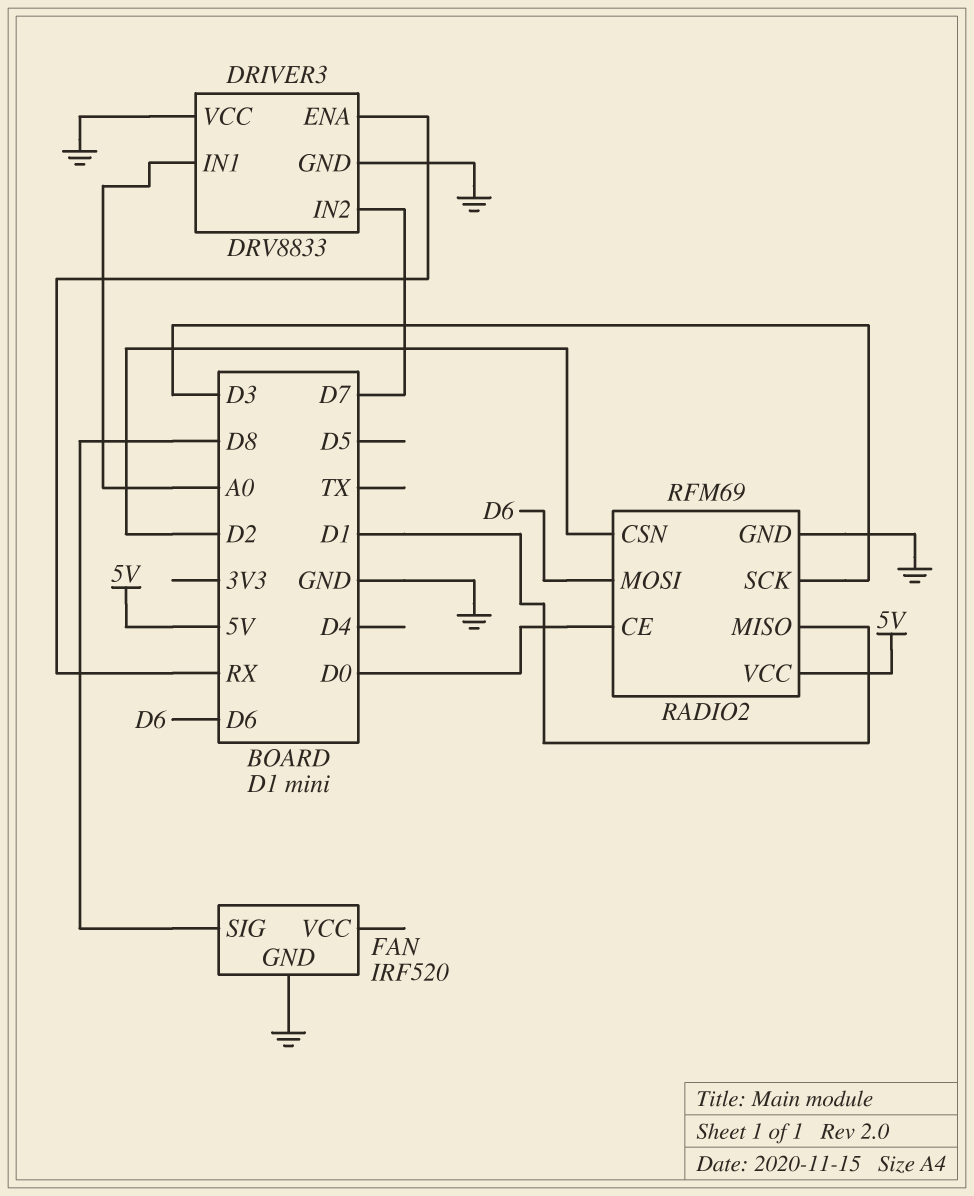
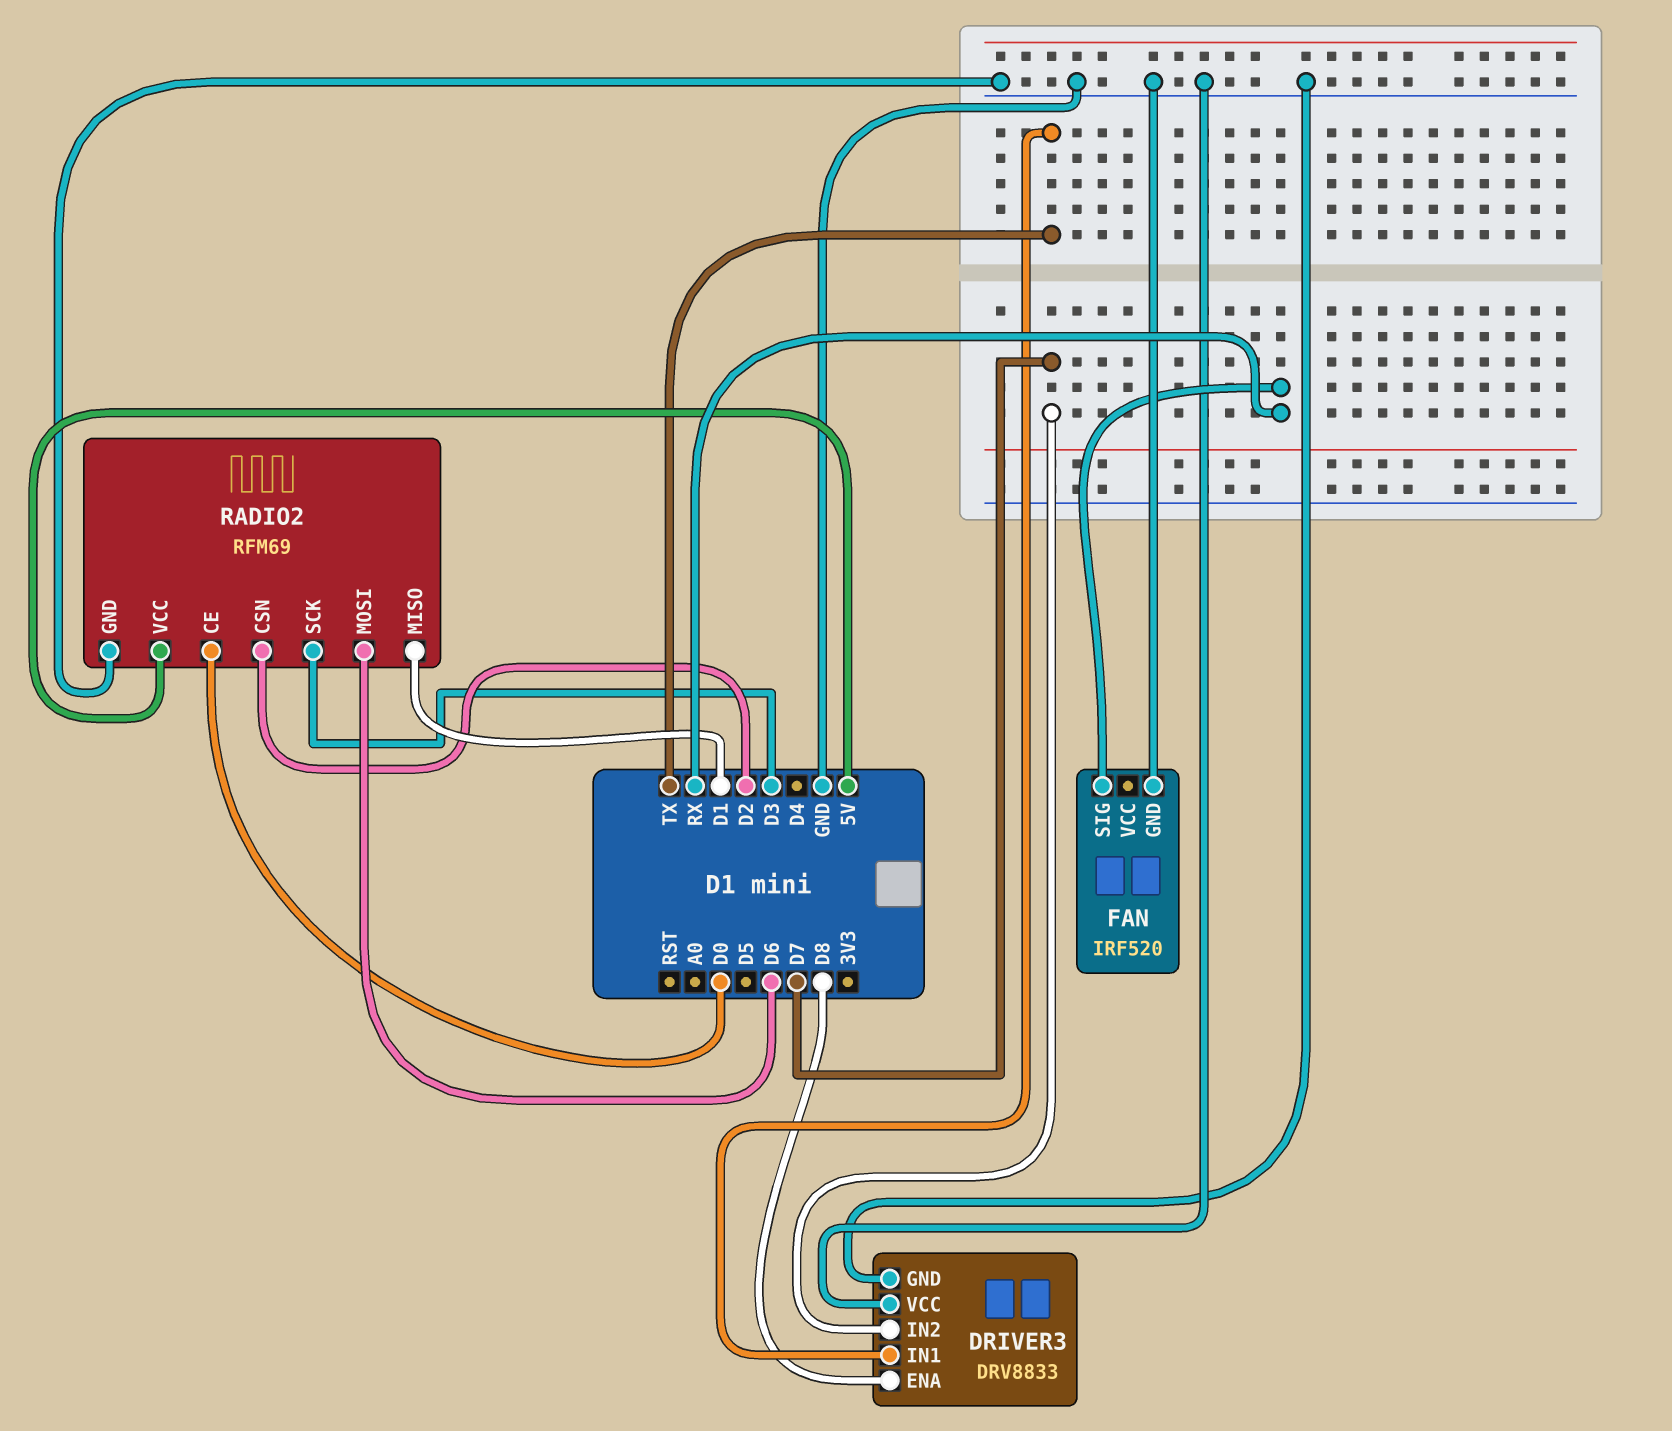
DRIVER3 pin ENA: RX -> D8
DRIVER3 pin IN1: A0 -> TX
FAN pin SIG: D8 -> RX

